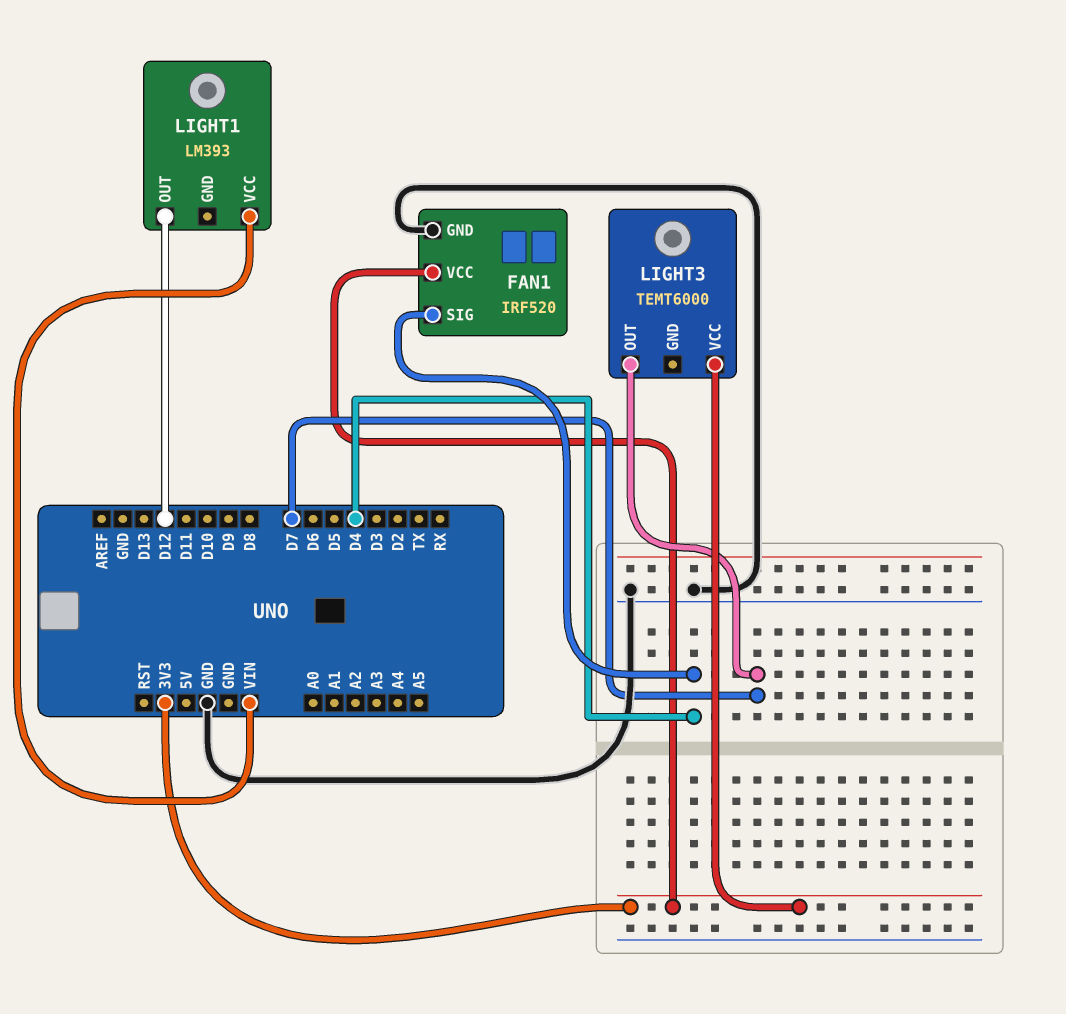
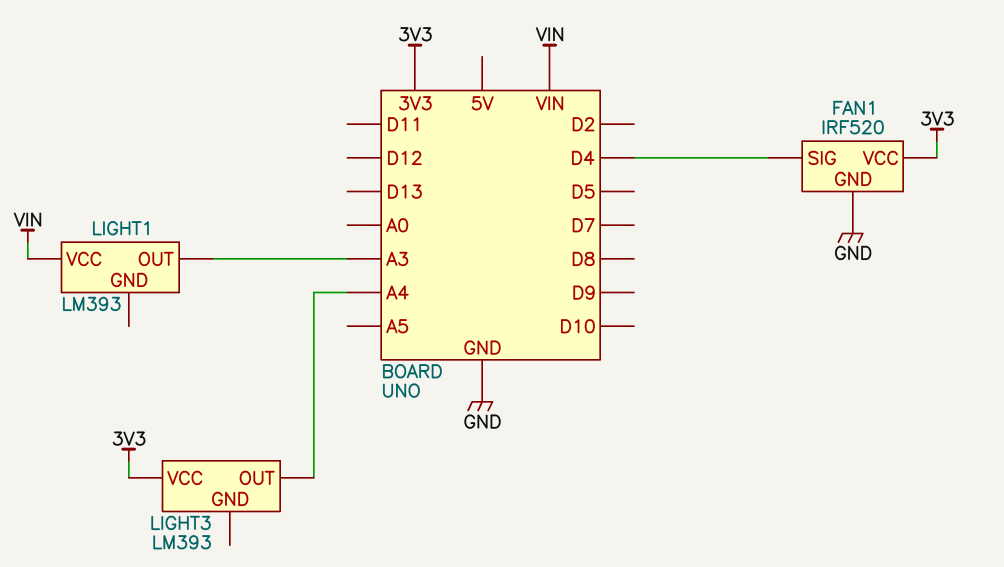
LIGHT1 pin OUT: D12 -> A3
LIGHT3: TEMT6000 -> LM393
LIGHT3 pin OUT: D7 -> A4

